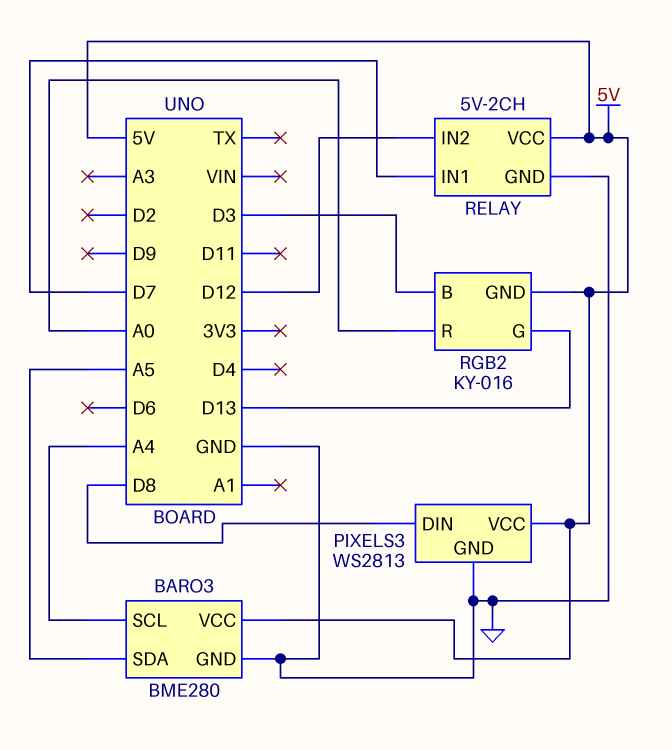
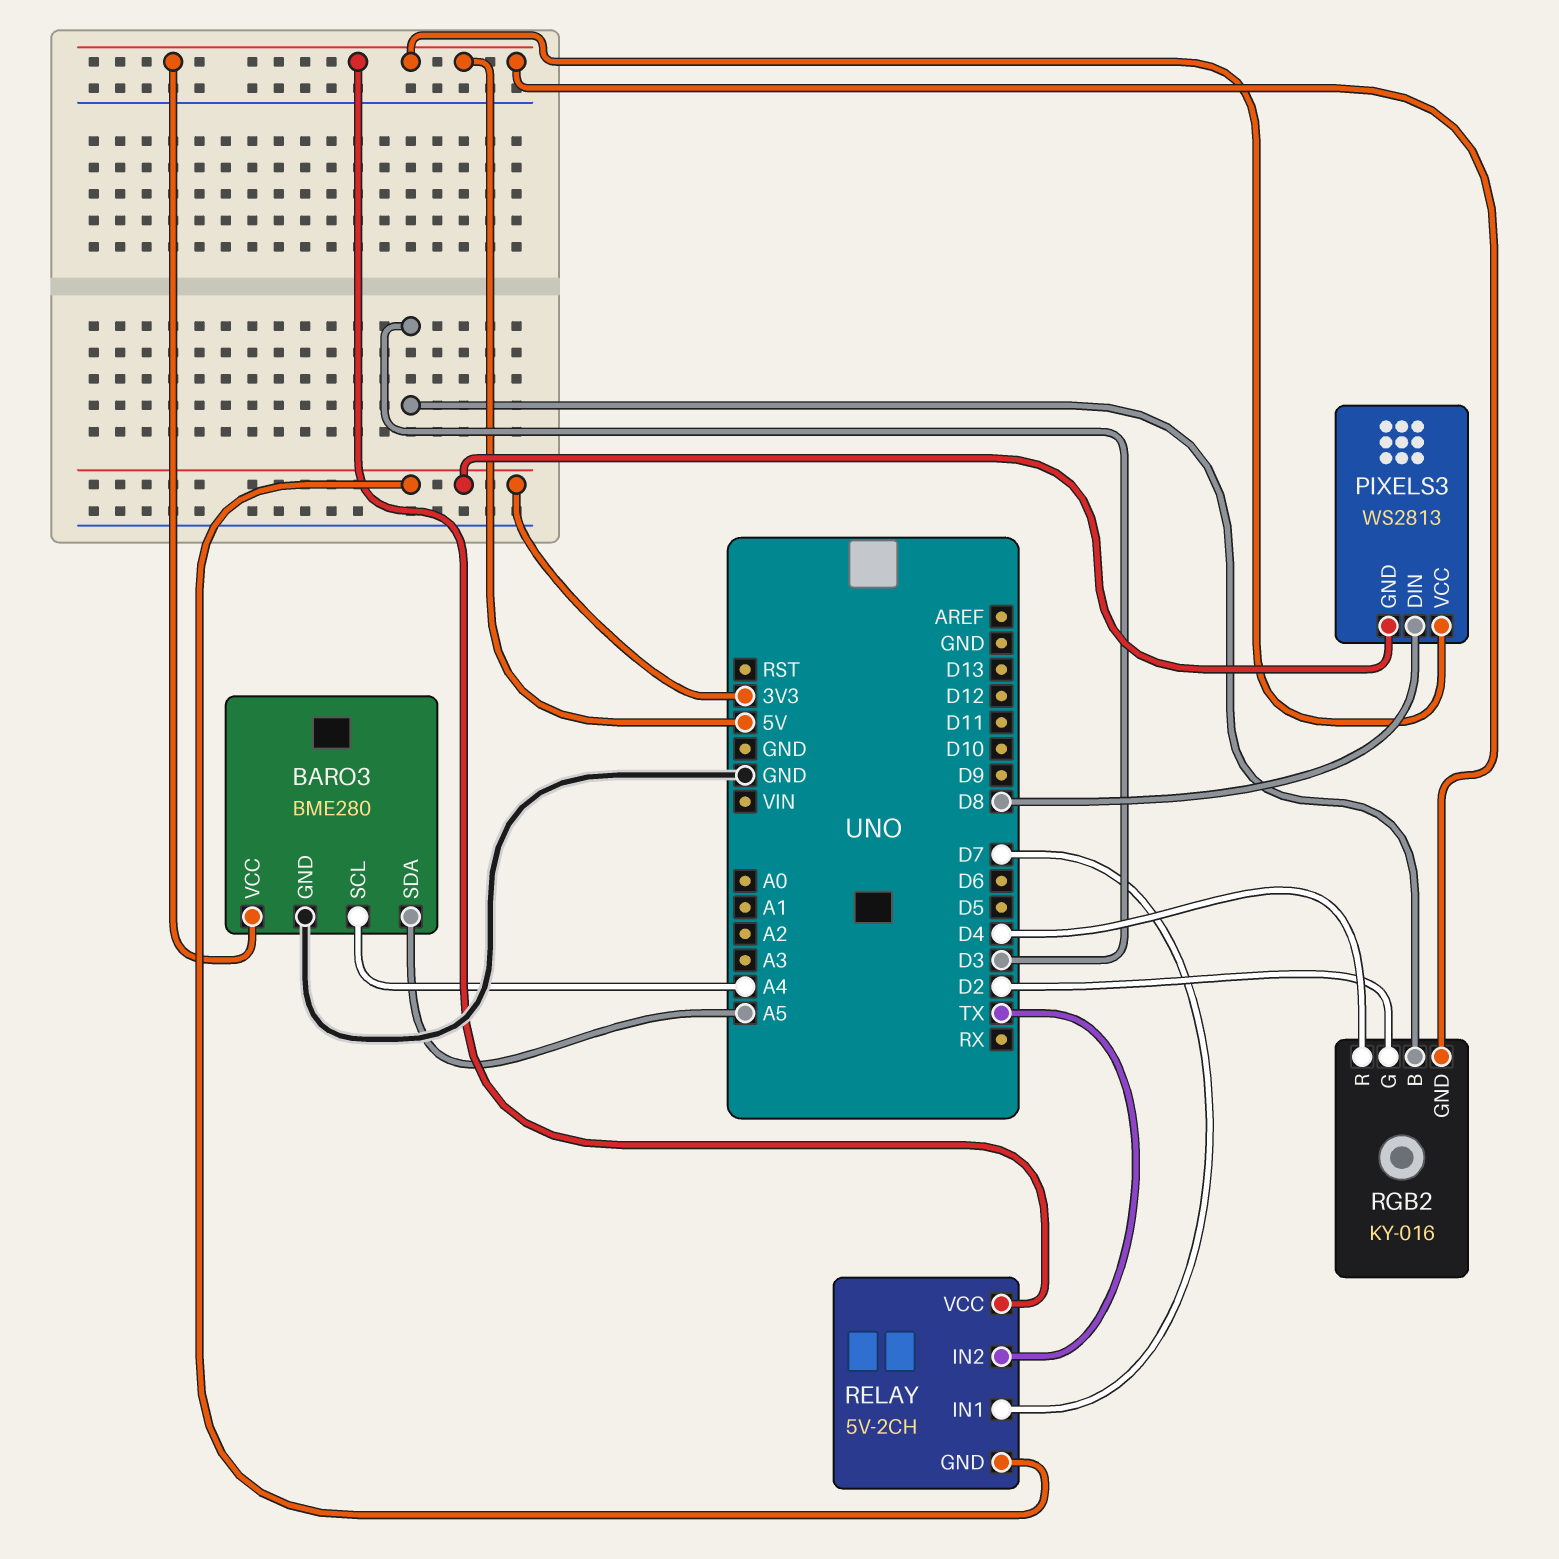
PIXELS3 pin GND: GND -> 3V3
RELAY pin GND: GND -> 3V3
RELAY pin IN2: D12 -> TX
RGB2 pin G: D13 -> D2
RGB2 pin R: A0 -> D4

